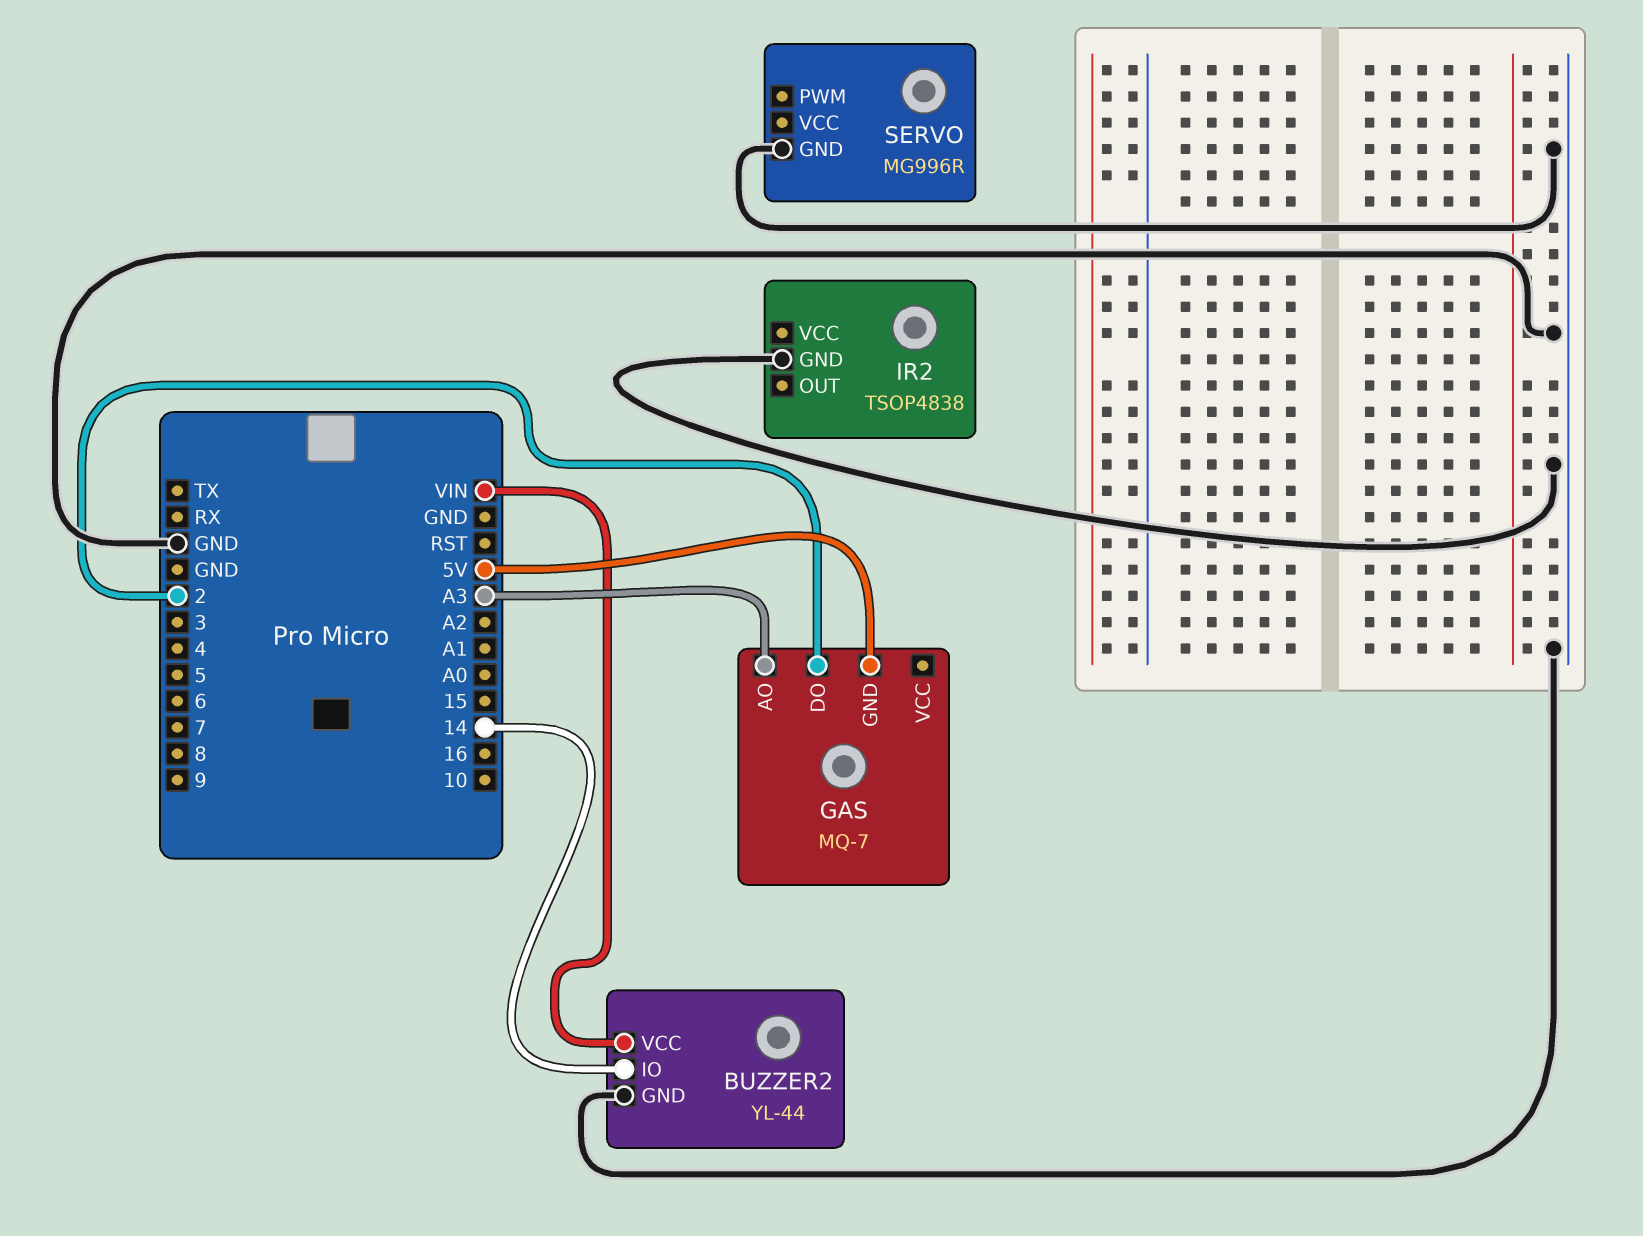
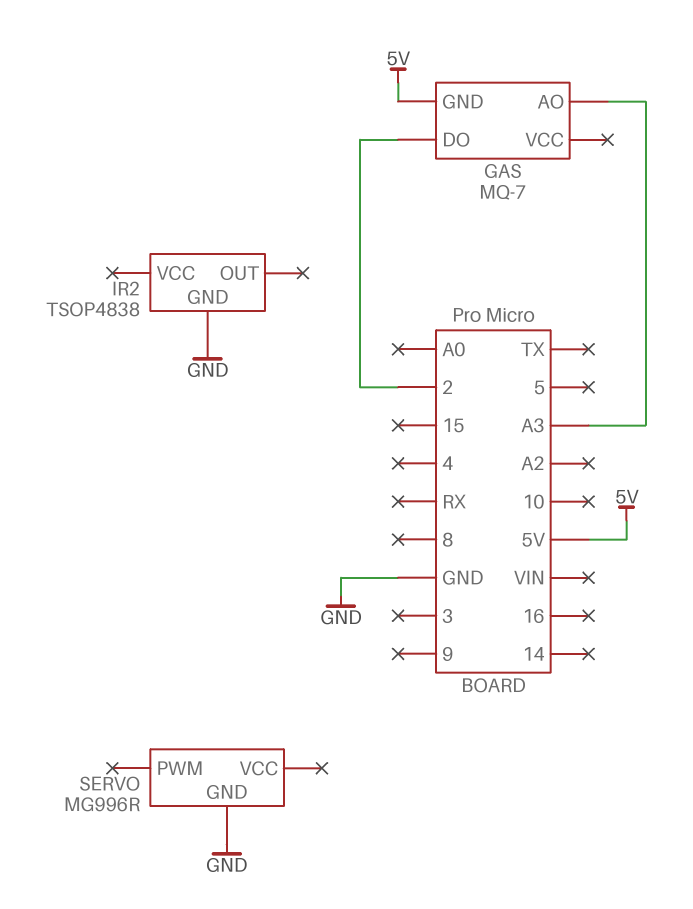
BUZZER2: YL-44 -> none
BUZZER2 pin GND: GND -> none
BUZZER2 pin IO: 14 -> none
BUZZER2 pin VCC: VIN -> none

